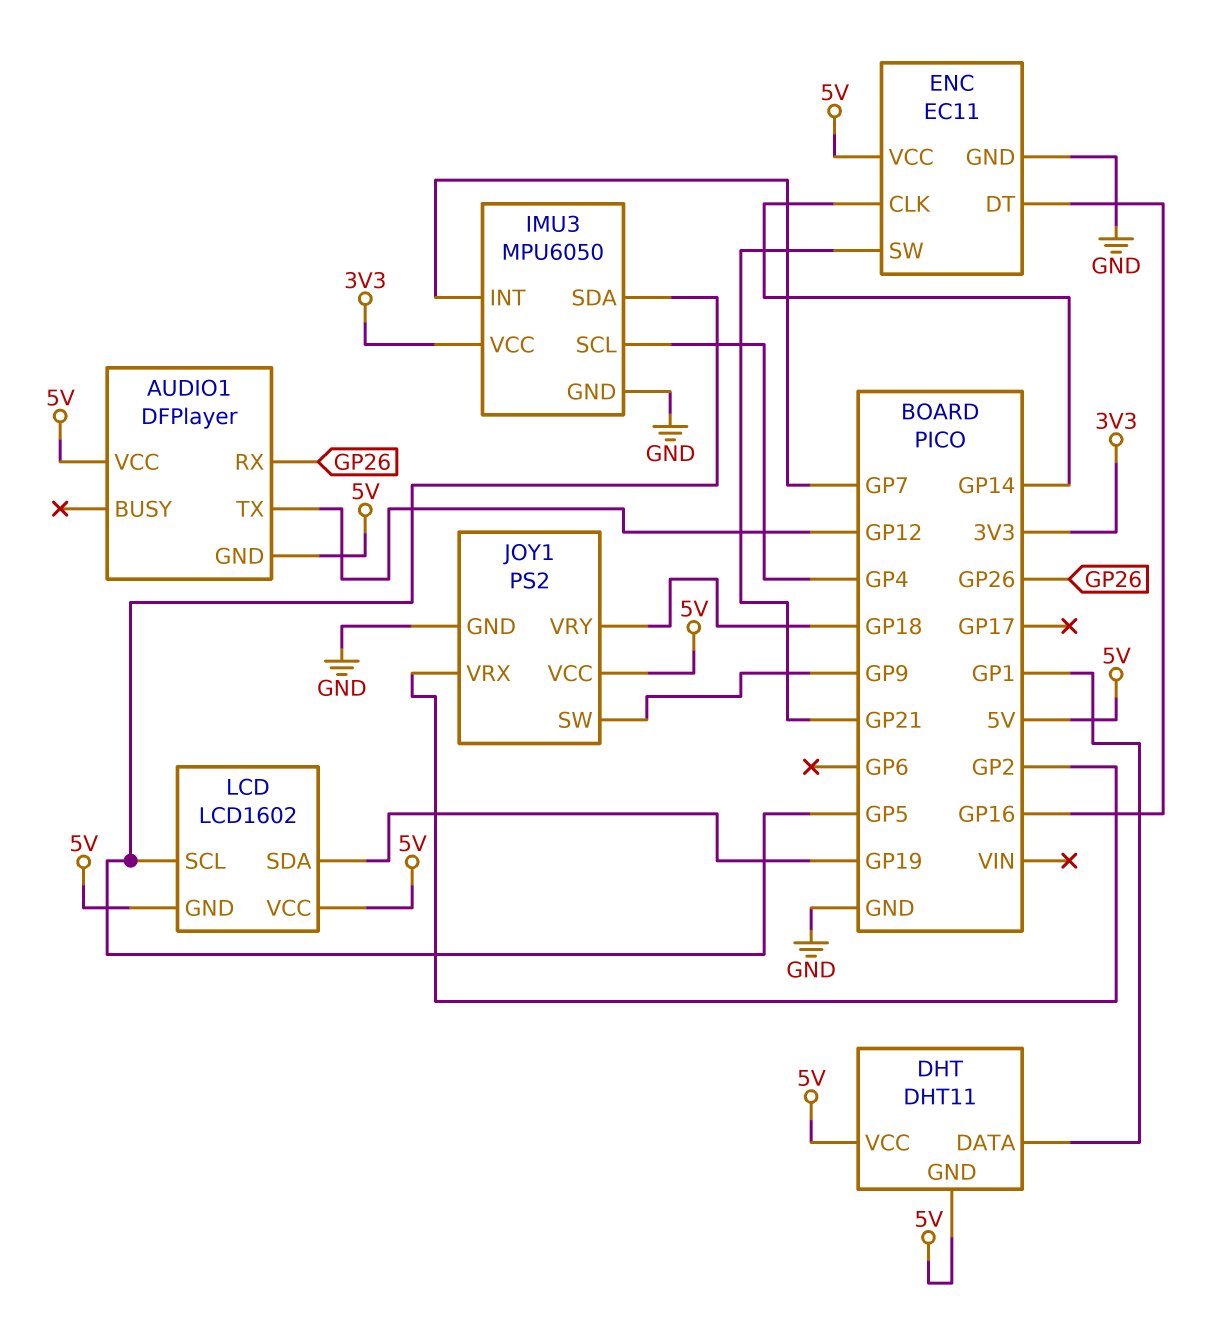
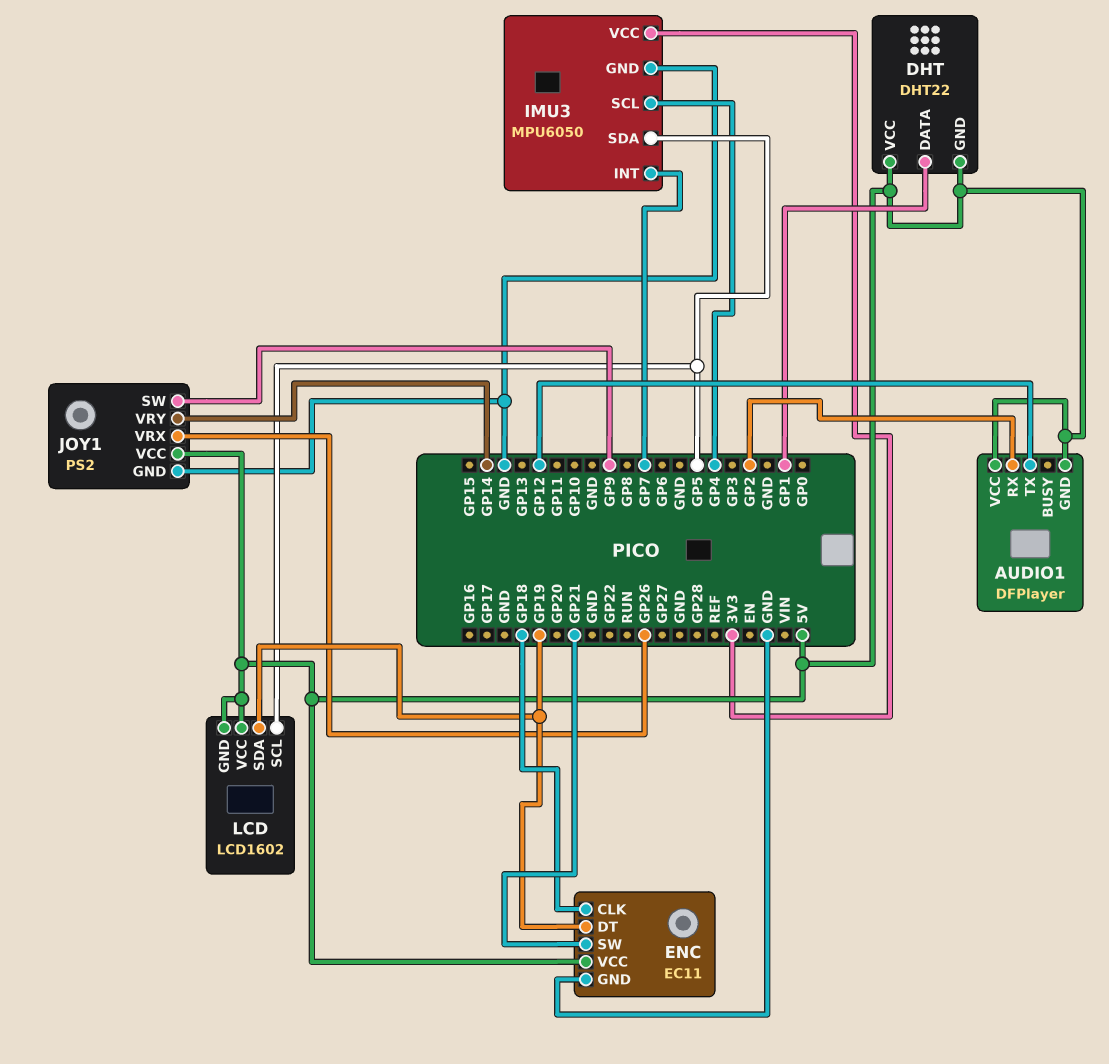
AUDIO1 pin RX: GP26 -> GP2
DHT: DHT11 -> DHT22
ENC pin CLK: GP14 -> GP18
ENC pin DT: GP16 -> GP19
JOY1 pin VRX: GP2 -> GP26
JOY1 pin VRY: GP18 -> GP14

